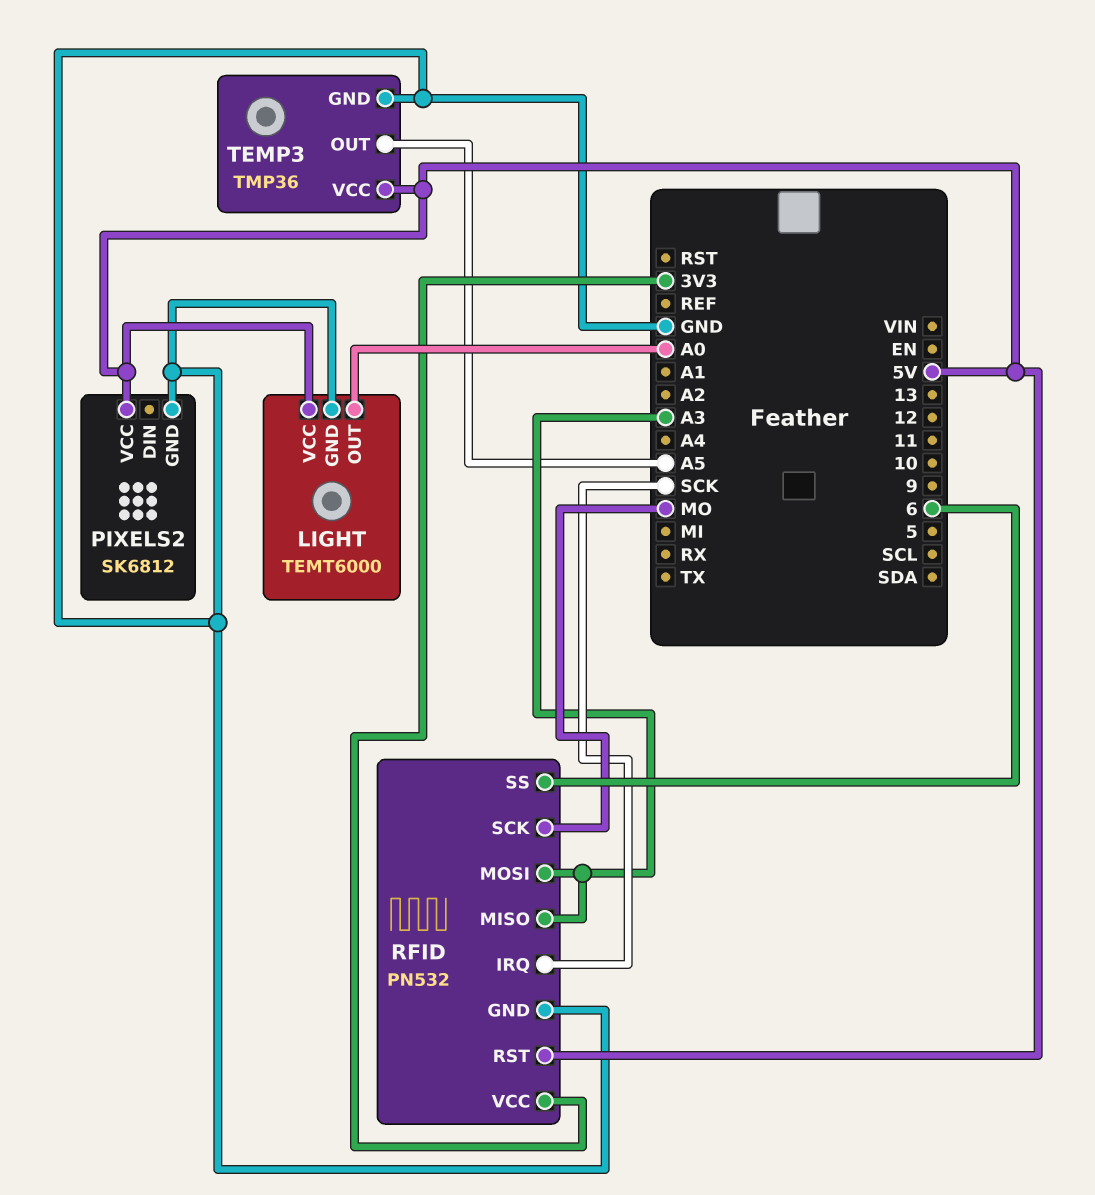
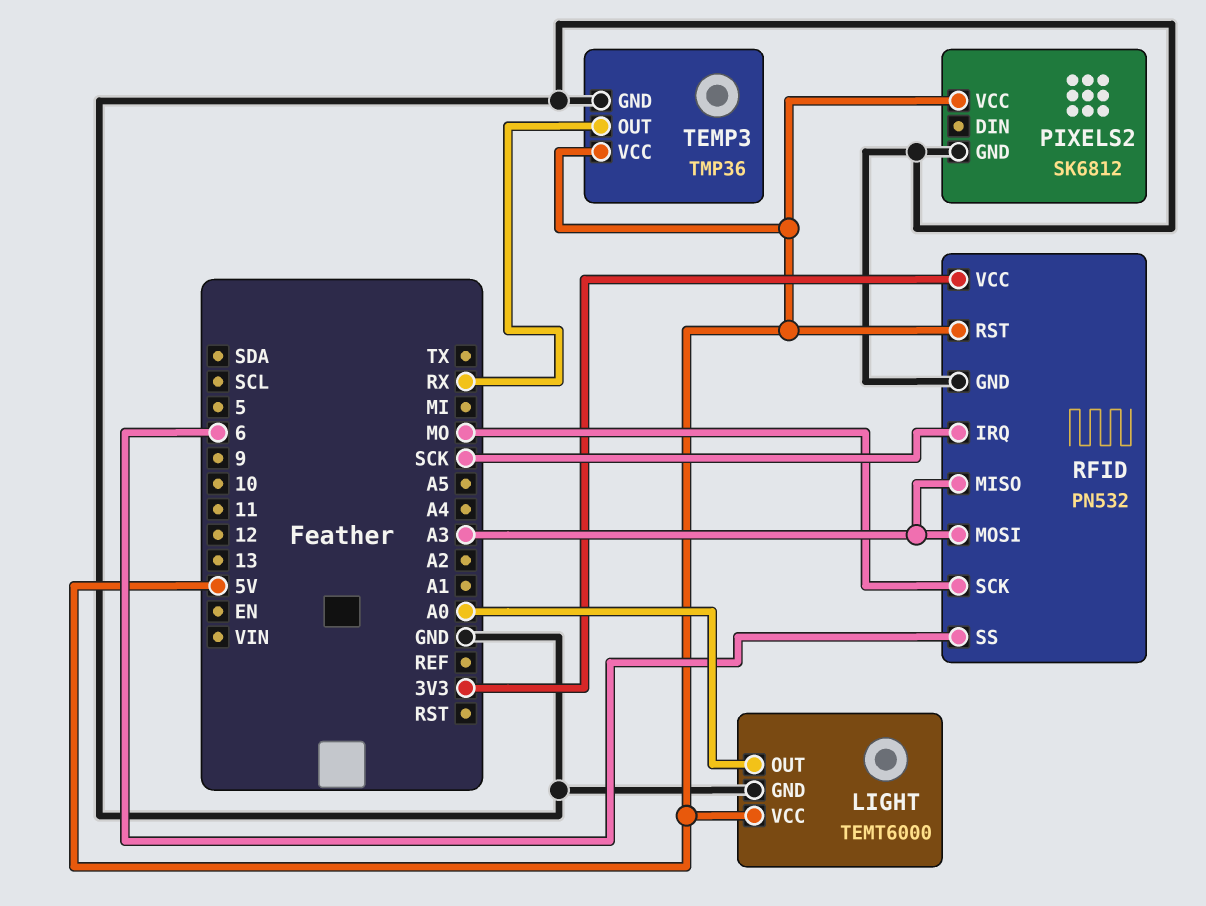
TEMP3 pin OUT: A5 -> RX

